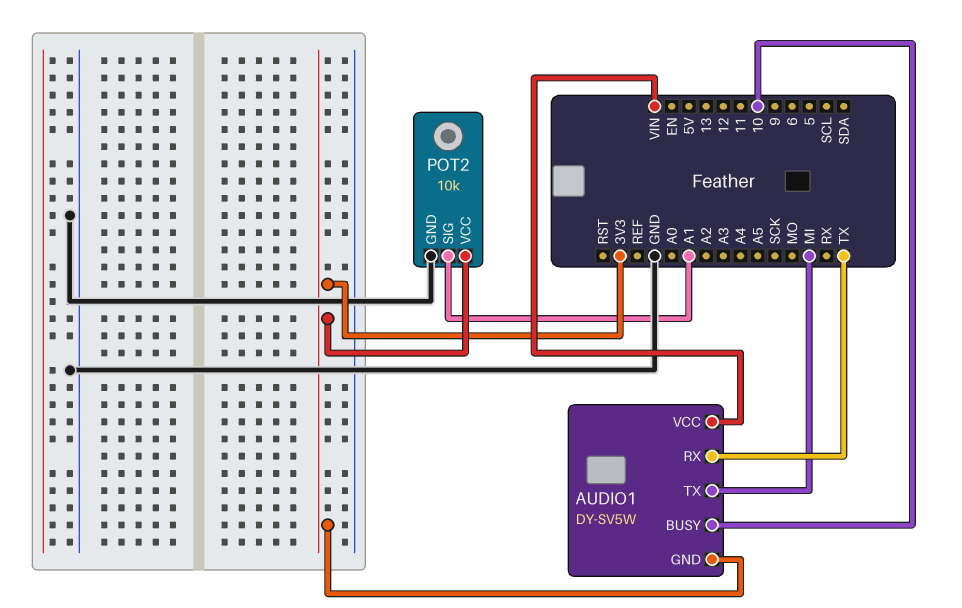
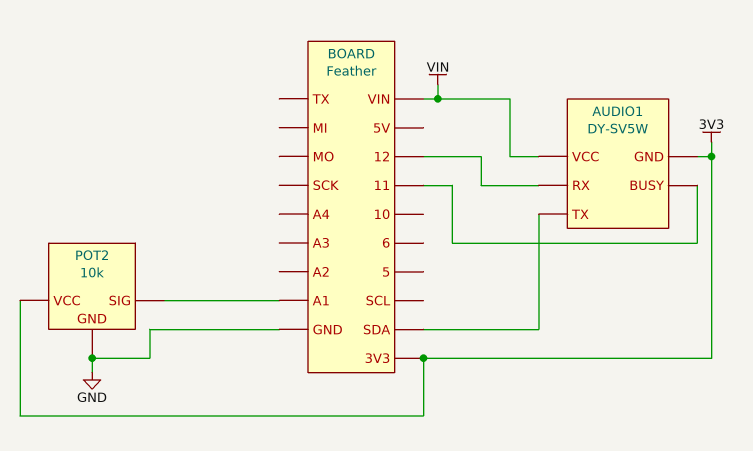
AUDIO1 pin BUSY: 10 -> 11
AUDIO1 pin RX: TX -> 12
AUDIO1 pin TX: MI -> SDA

